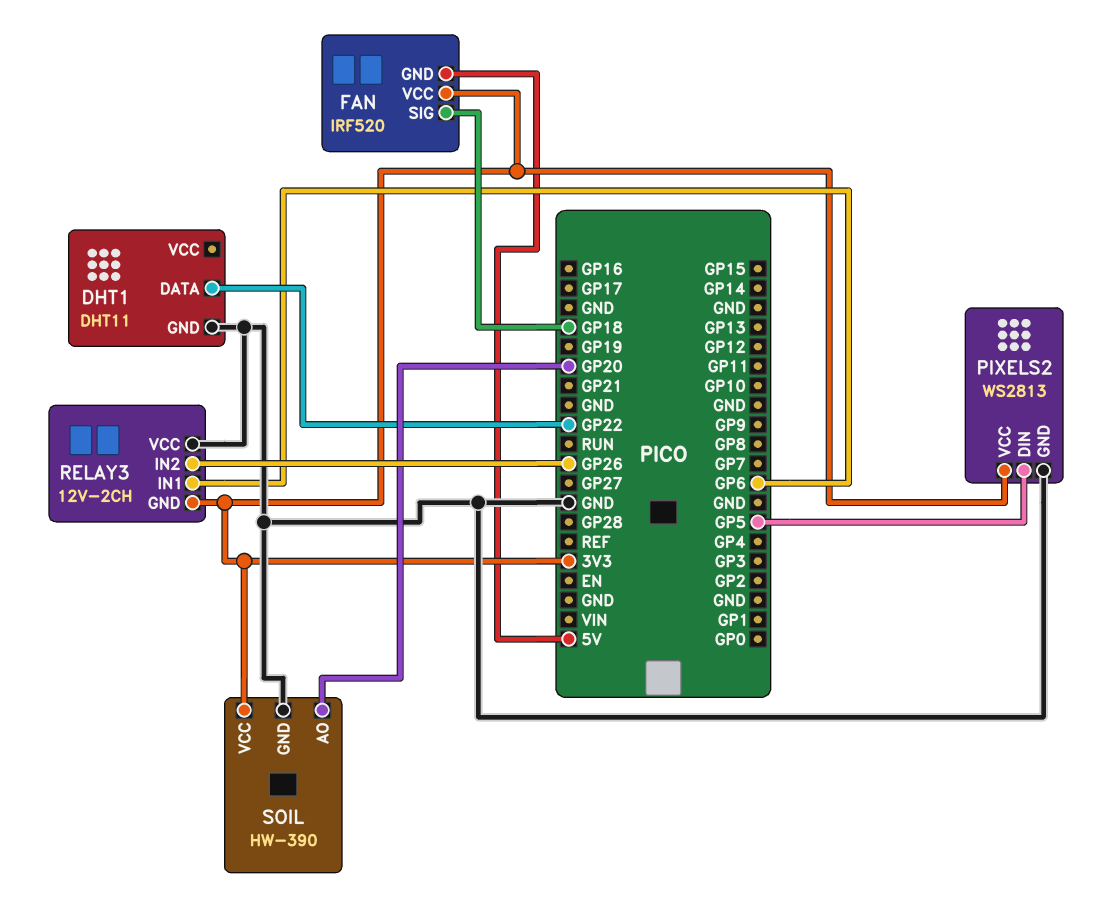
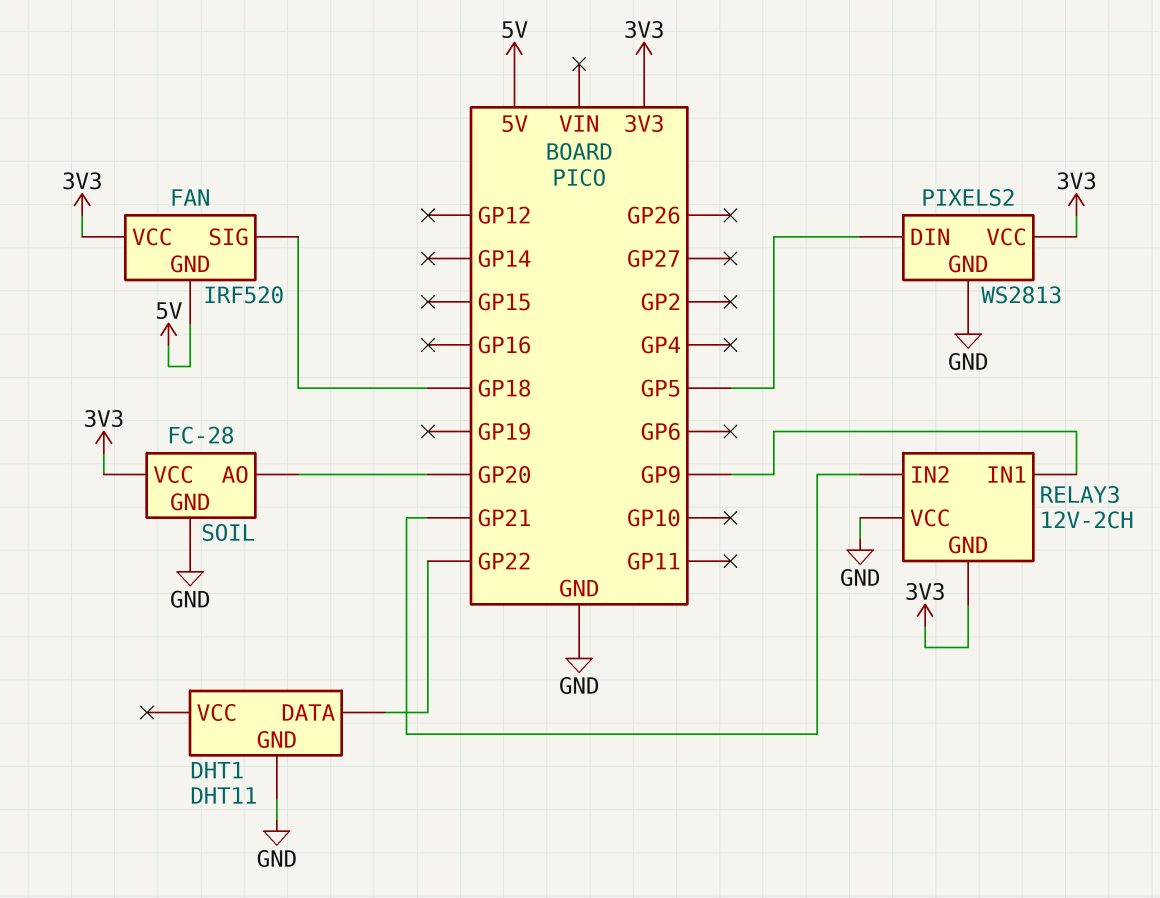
RELAY3 pin IN1: GP6 -> GP9
RELAY3 pin IN2: GP26 -> GP21
SOIL: HW-390 -> FC-28

